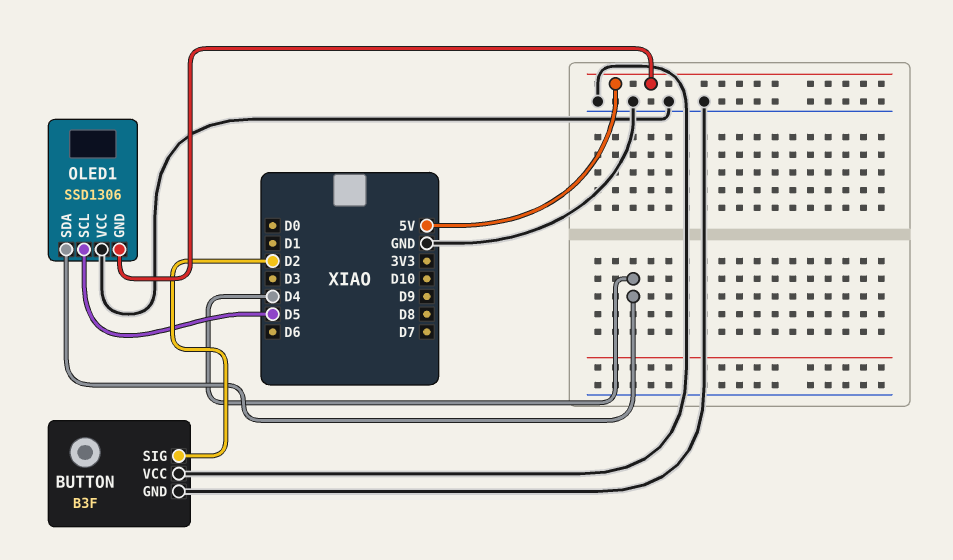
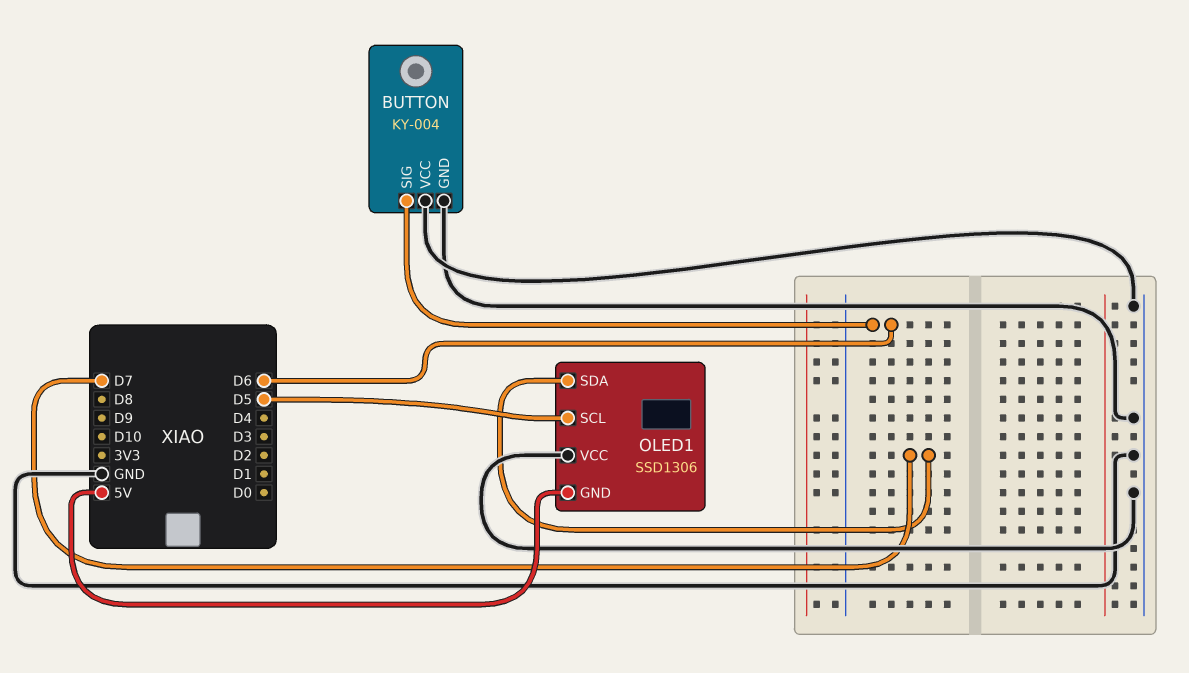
BUTTON: B3F -> KY-004
BUTTON pin SIG: D2 -> D6
OLED1 pin SDA: D4 -> D7

